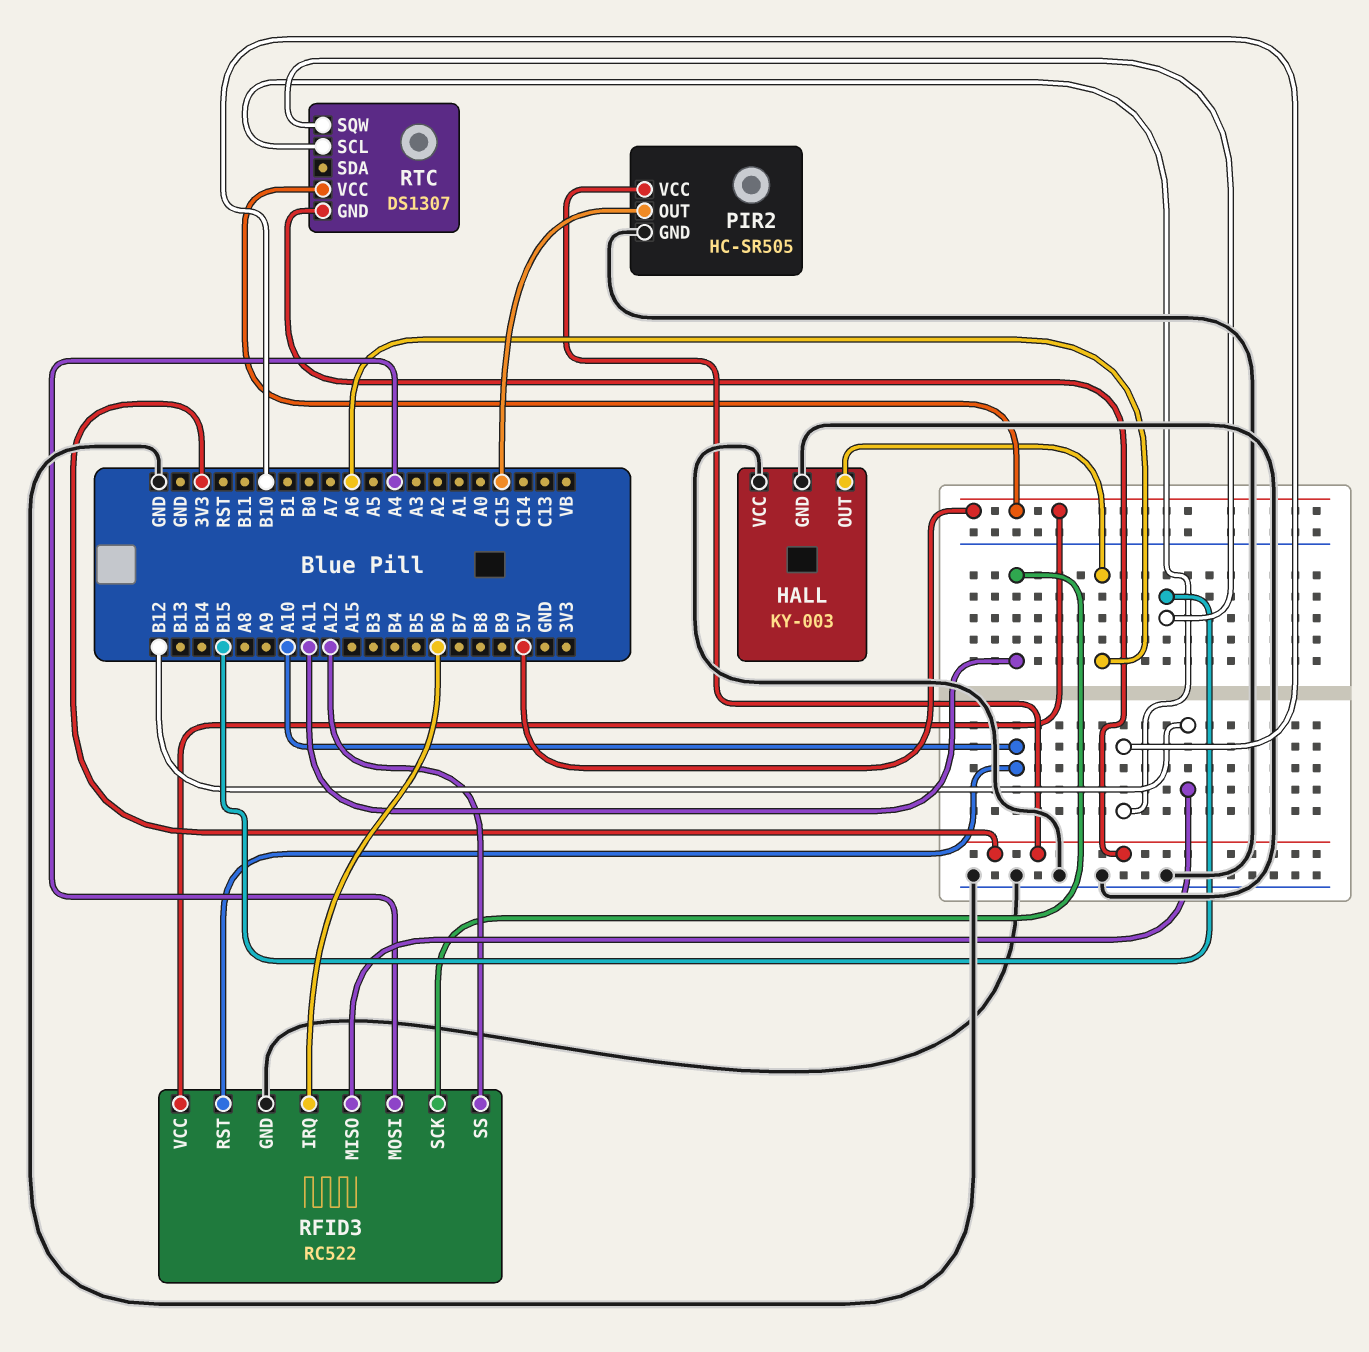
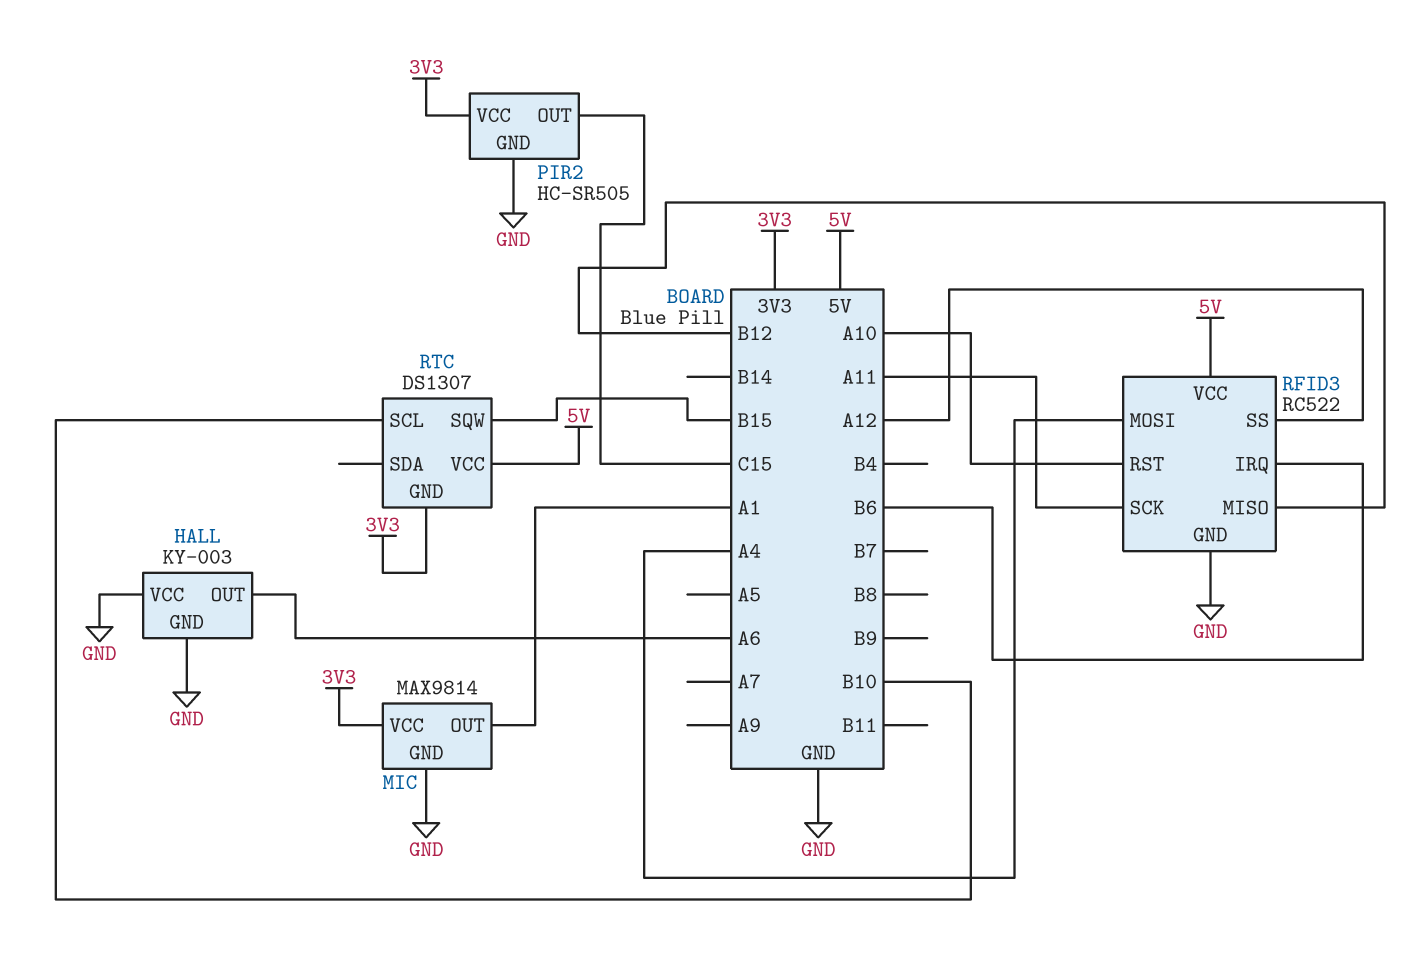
MIC: none -> MAX9814
MIC pin GND: none -> GND
MIC pin OUT: none -> A1
MIC pin VCC: none -> 3V3

